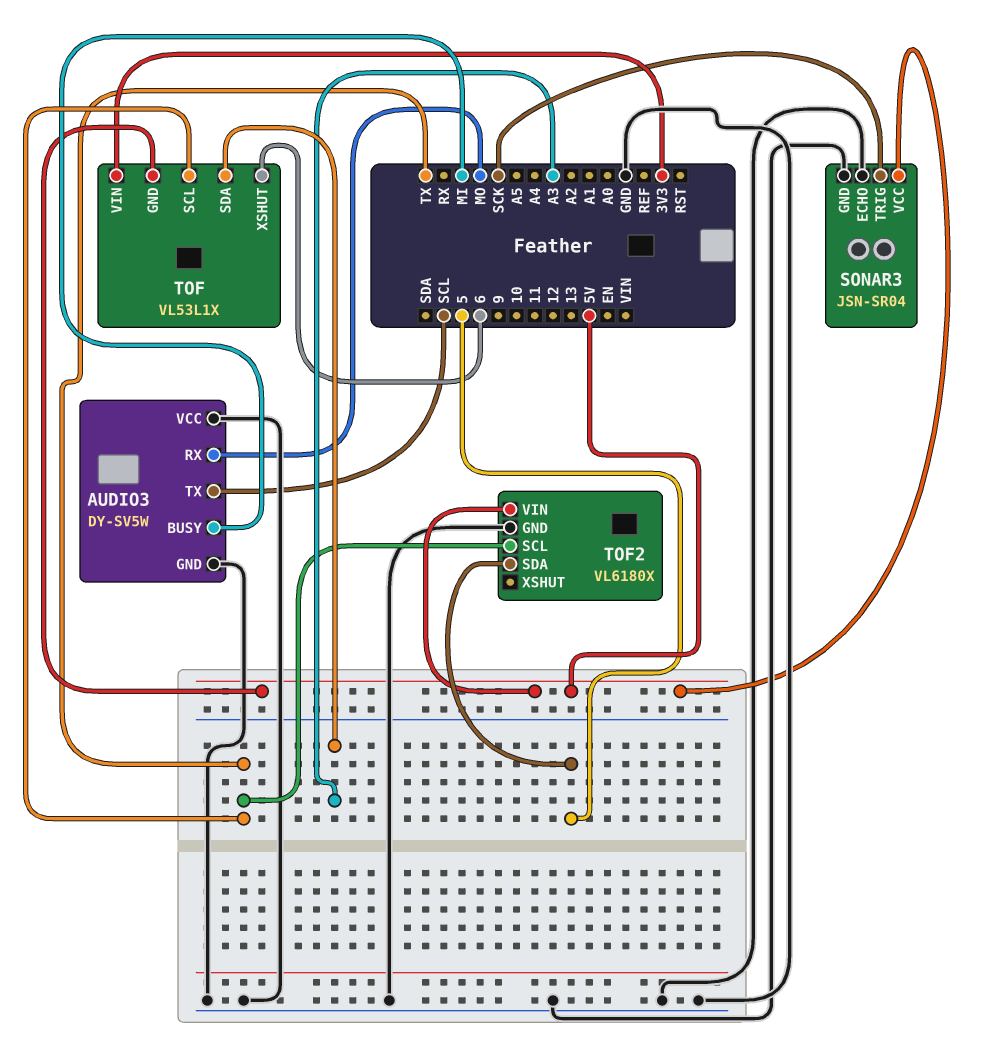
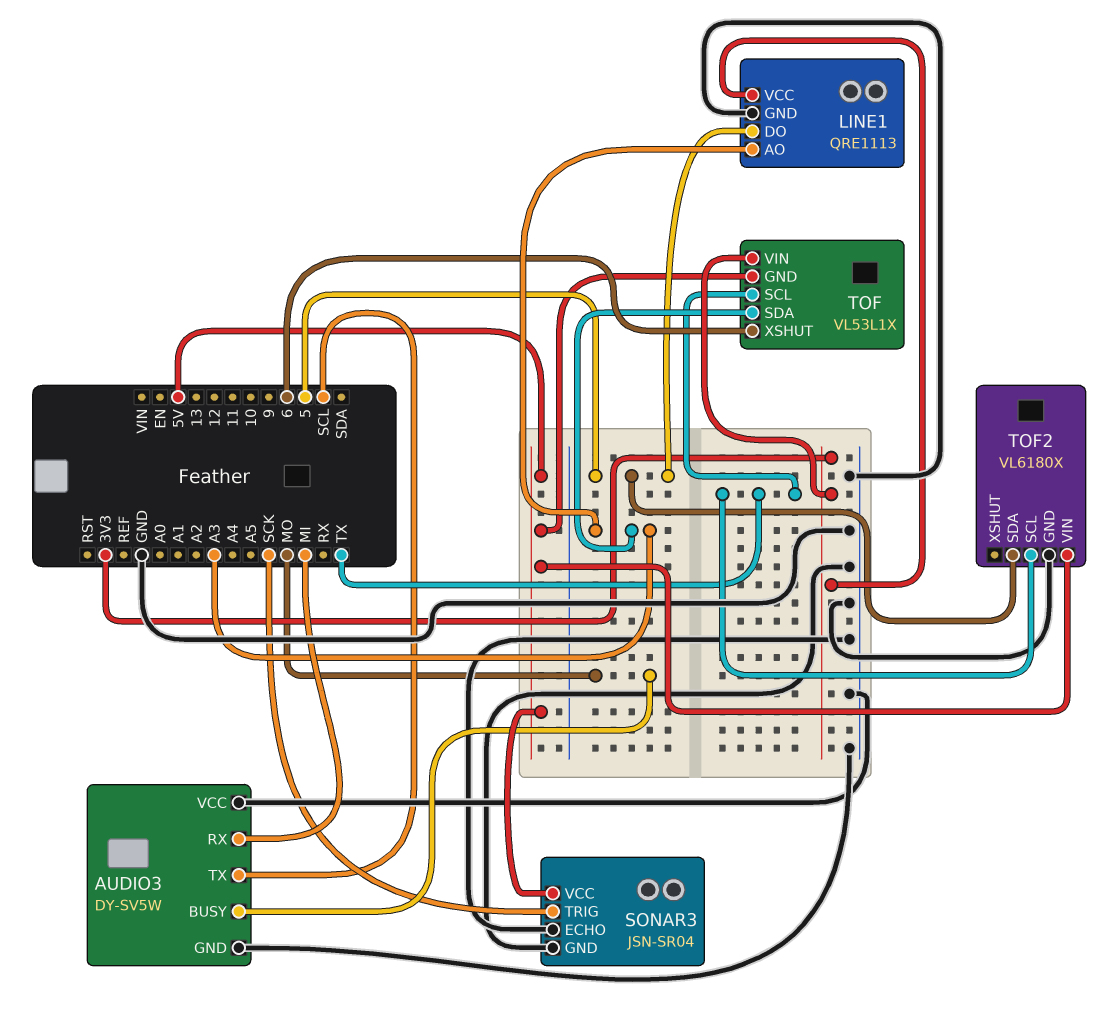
AUDIO3 pin BUSY: MI -> MO
AUDIO3 pin RX: MO -> MI
LINE1: none -> QRE1113
LINE1 pin AO: none -> A3
LINE1 pin DO: none -> 5
LINE1 pin GND: none -> GND
LINE1 pin VCC: none -> 3V3

